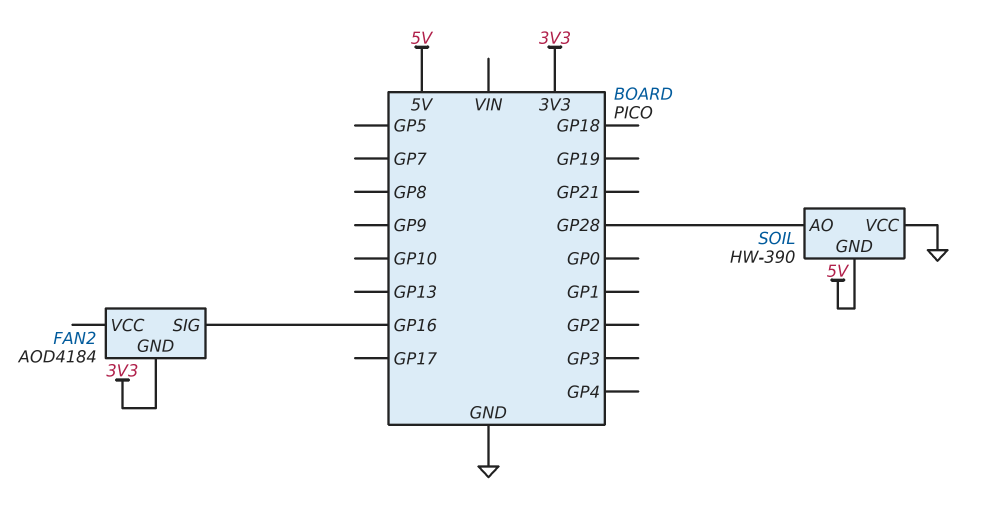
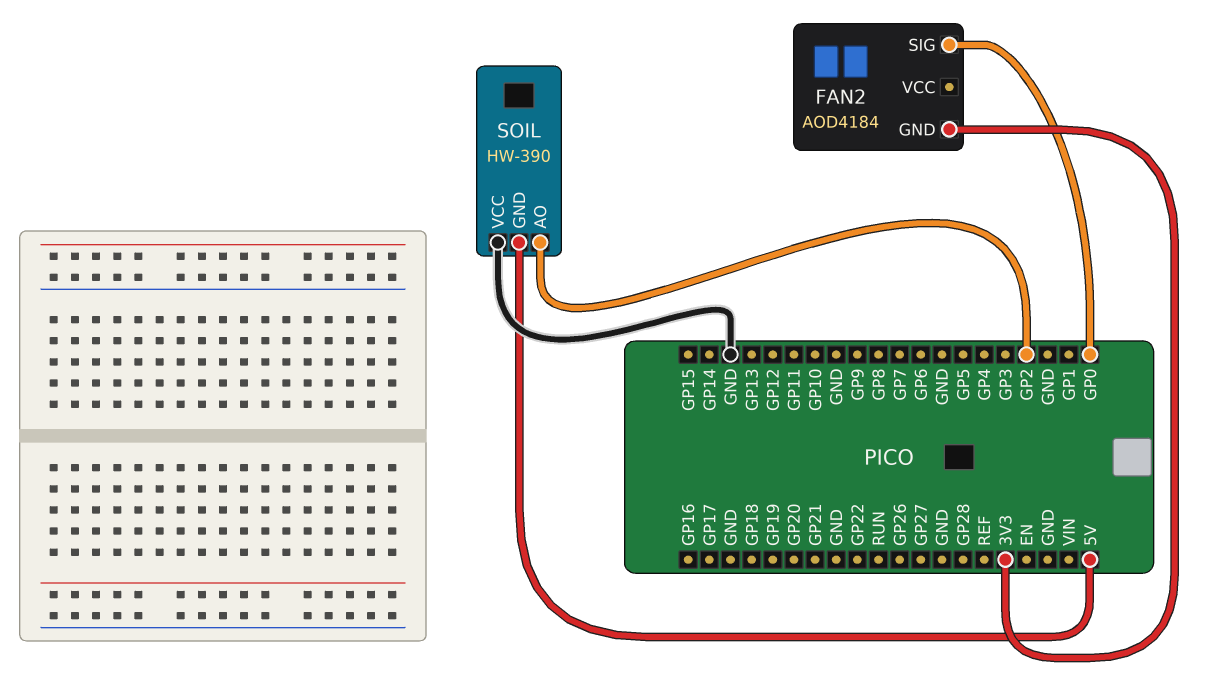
FAN2 pin SIG: GP16 -> GP0
SOIL pin AO: GP28 -> GP2

